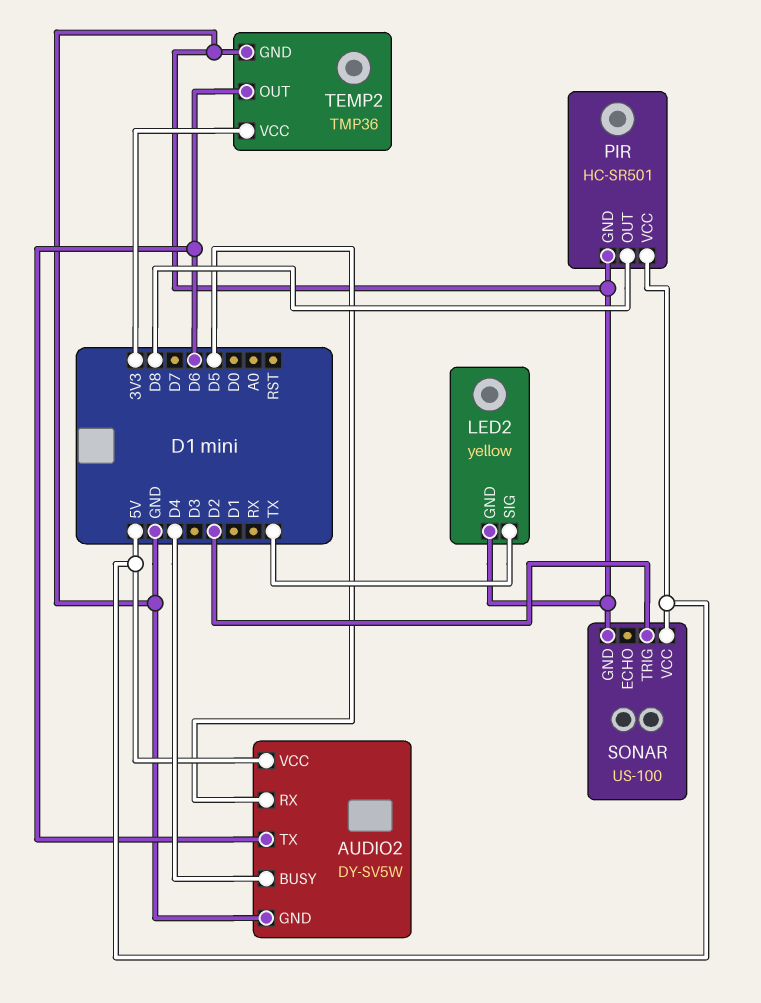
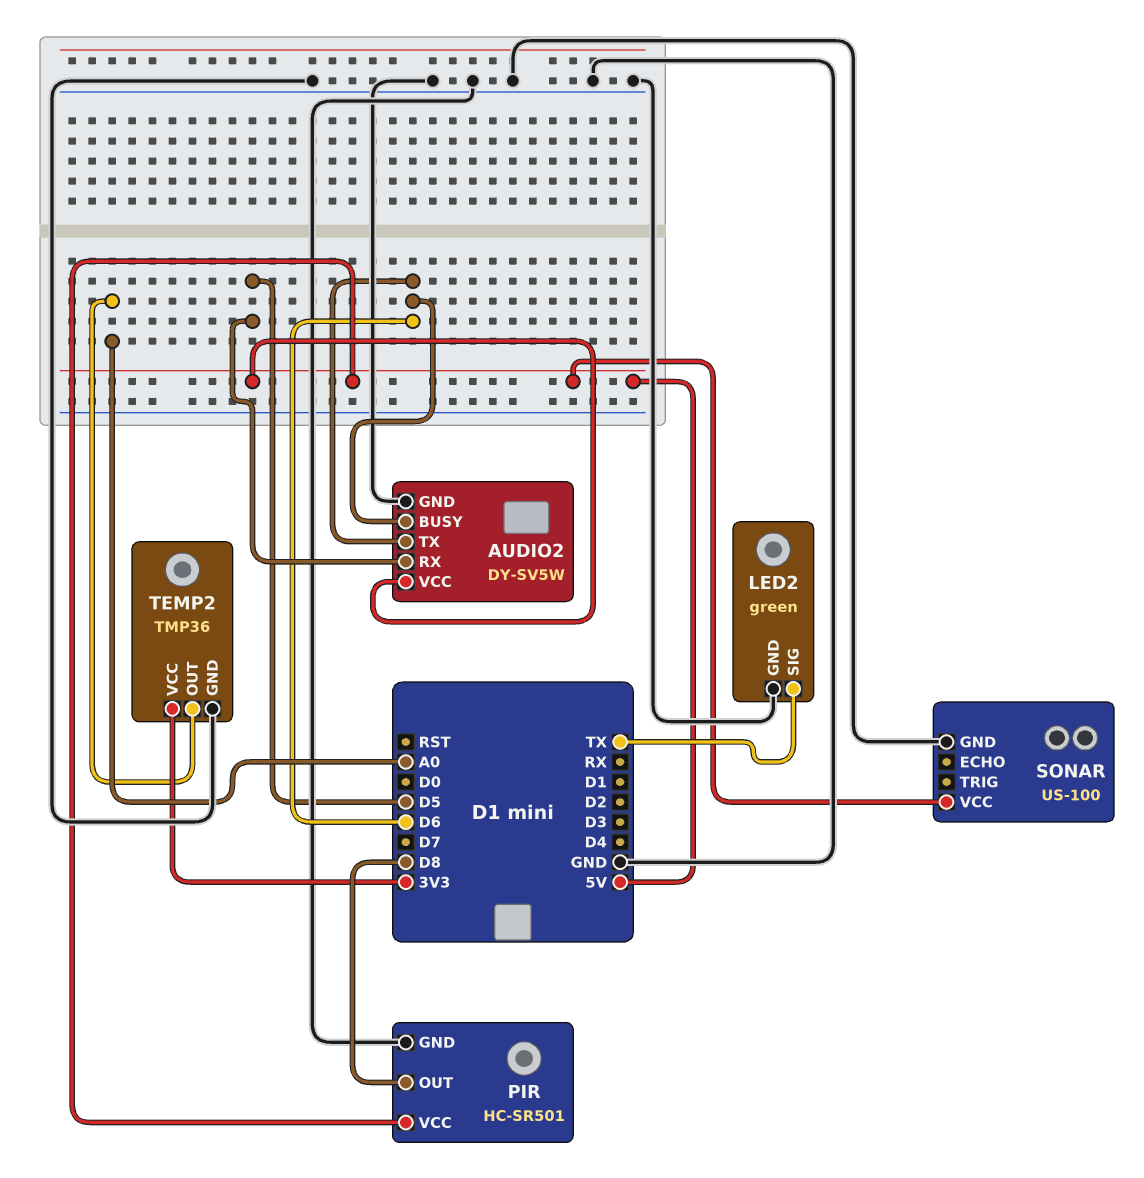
AUDIO2 pin BUSY: D4 -> D6
LED2: yellow -> green
SONAR pin TRIG: D2 -> none
TEMP2 pin OUT: D6 -> A0

